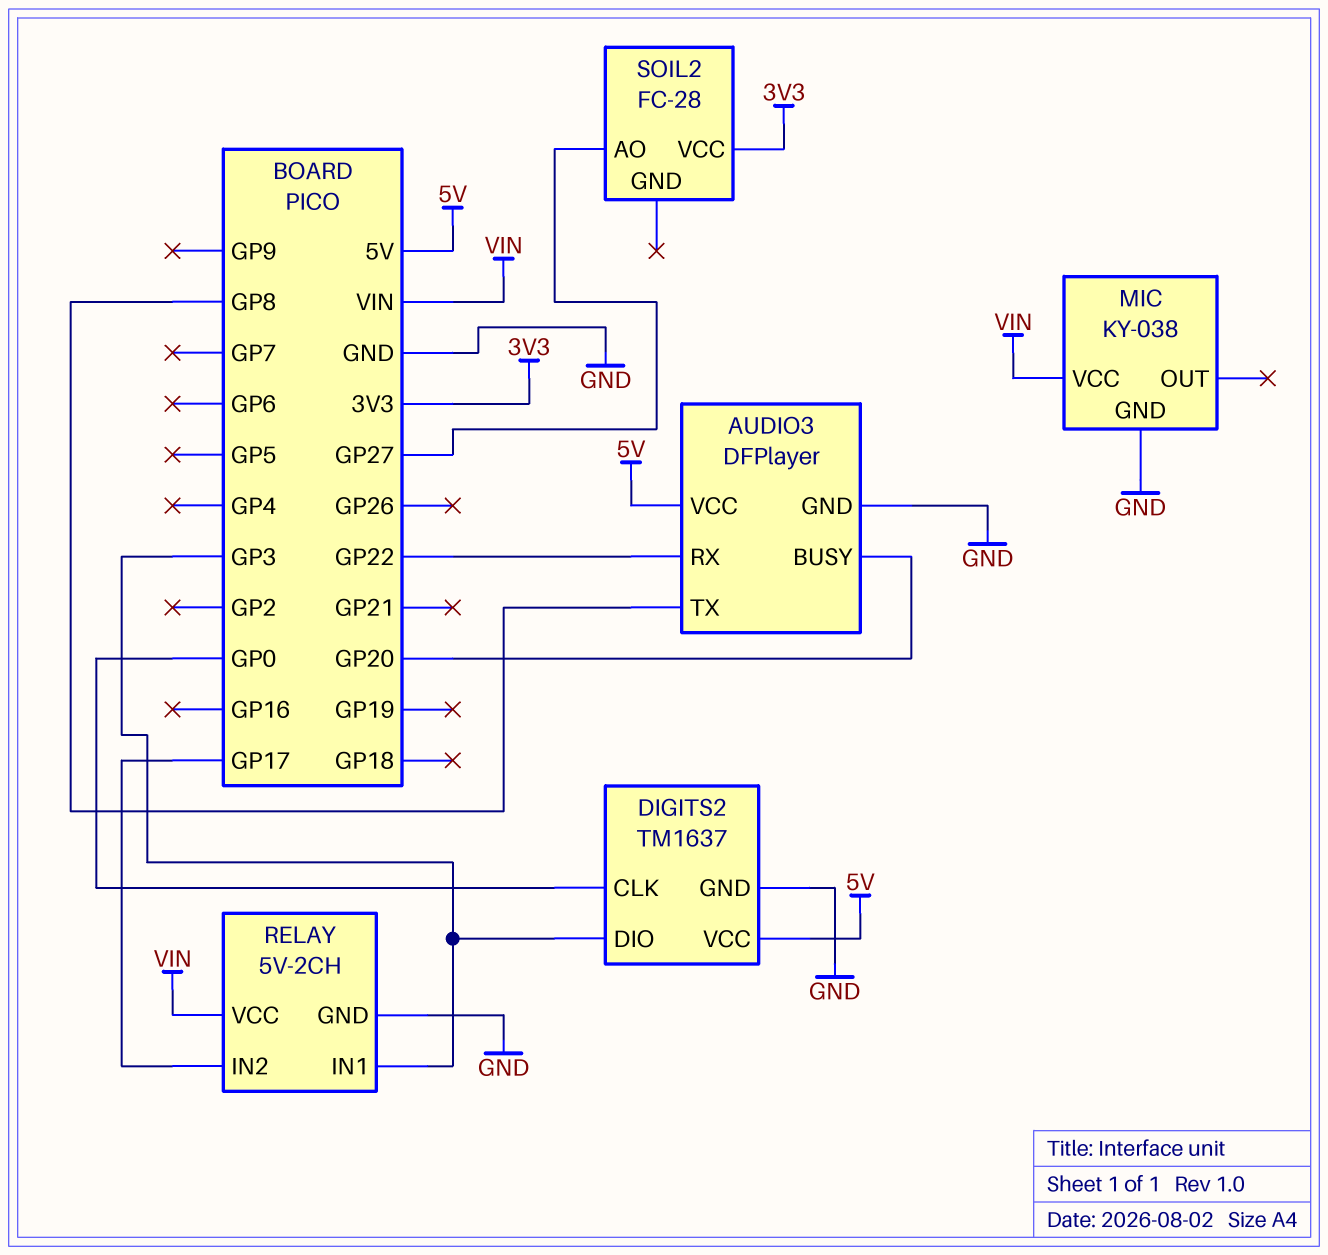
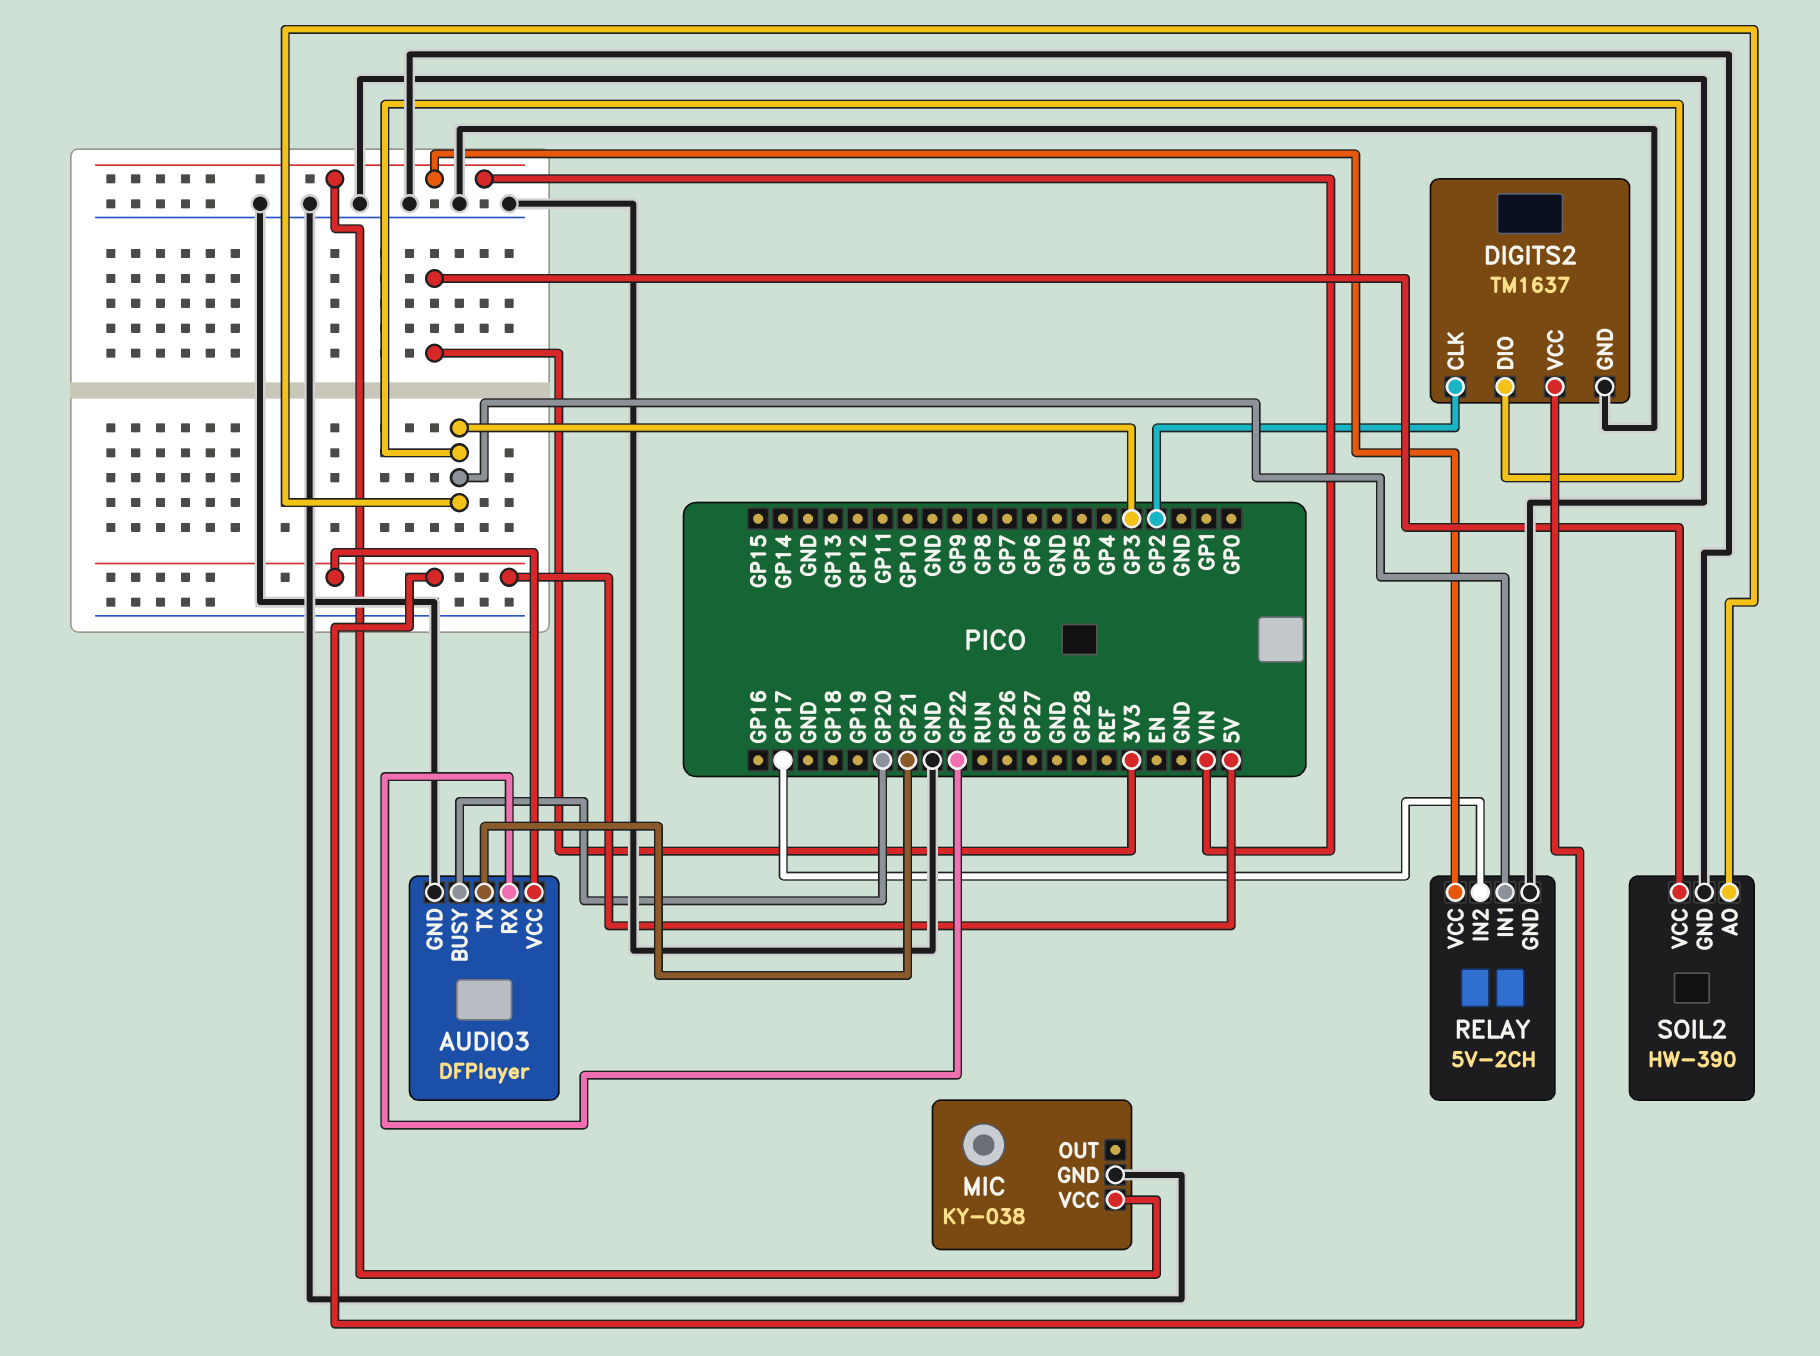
AUDIO3 pin TX: GP8 -> GP21
DIGITS2 pin CLK: GP0 -> GP2
SOIL2: FC-28 -> HW-390
SOIL2 pin AO: GP27 -> GP3
SOIL2 pin GND: none -> GND

